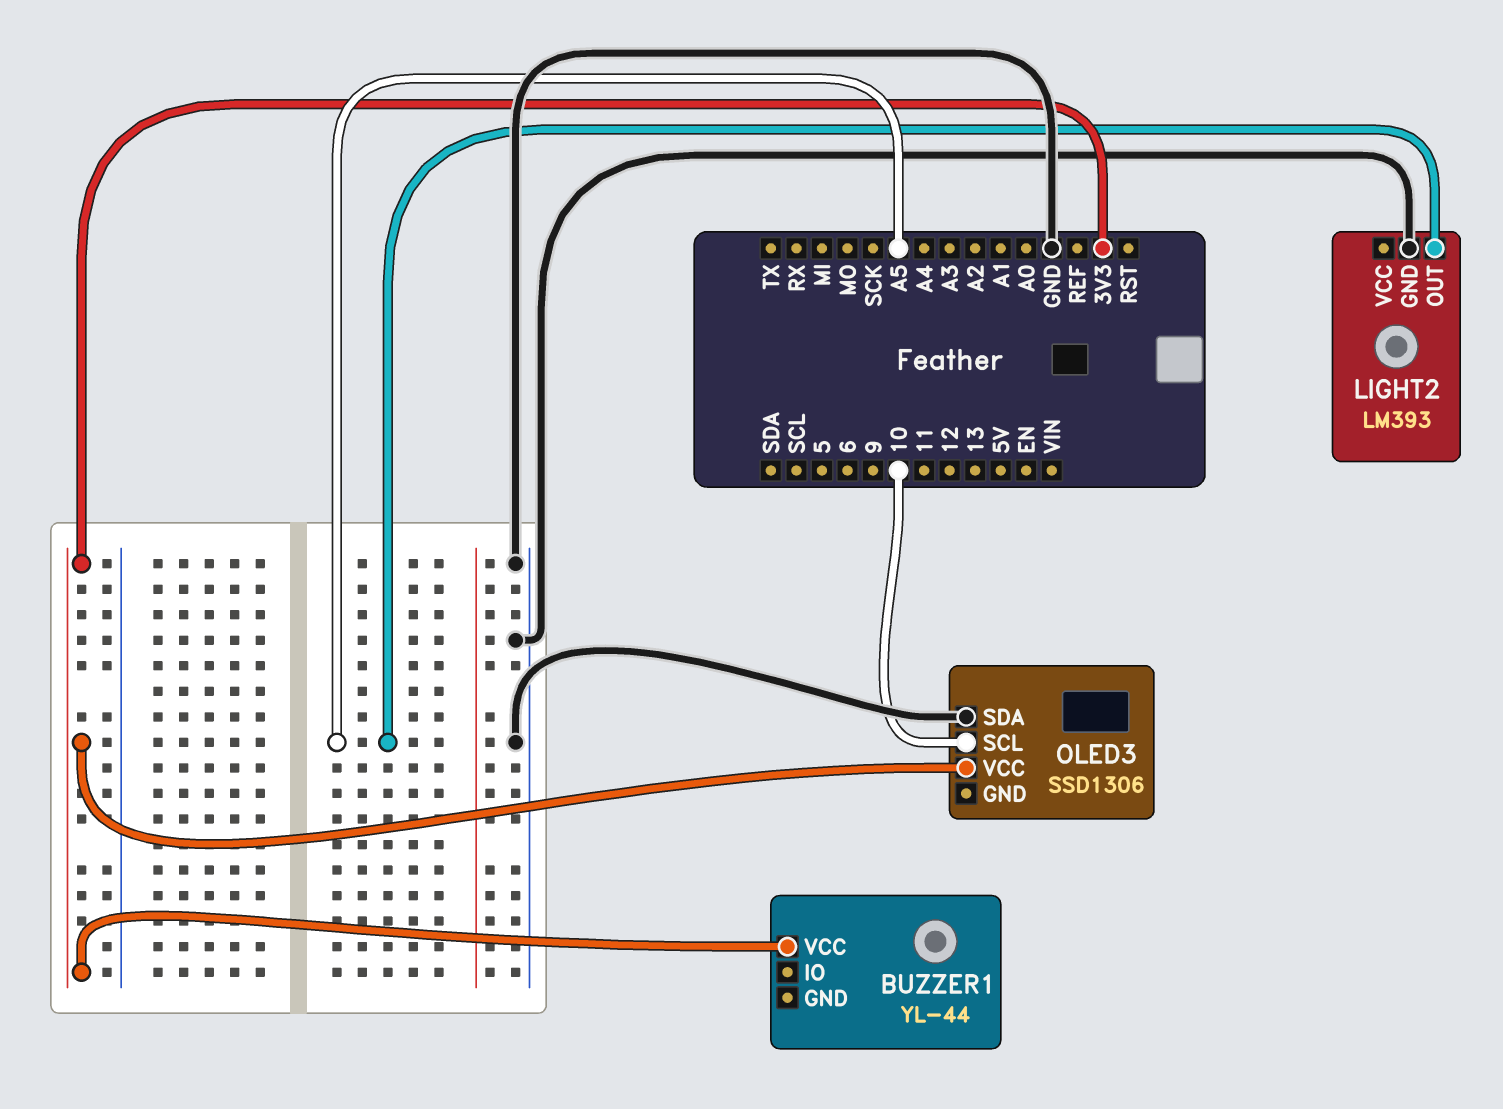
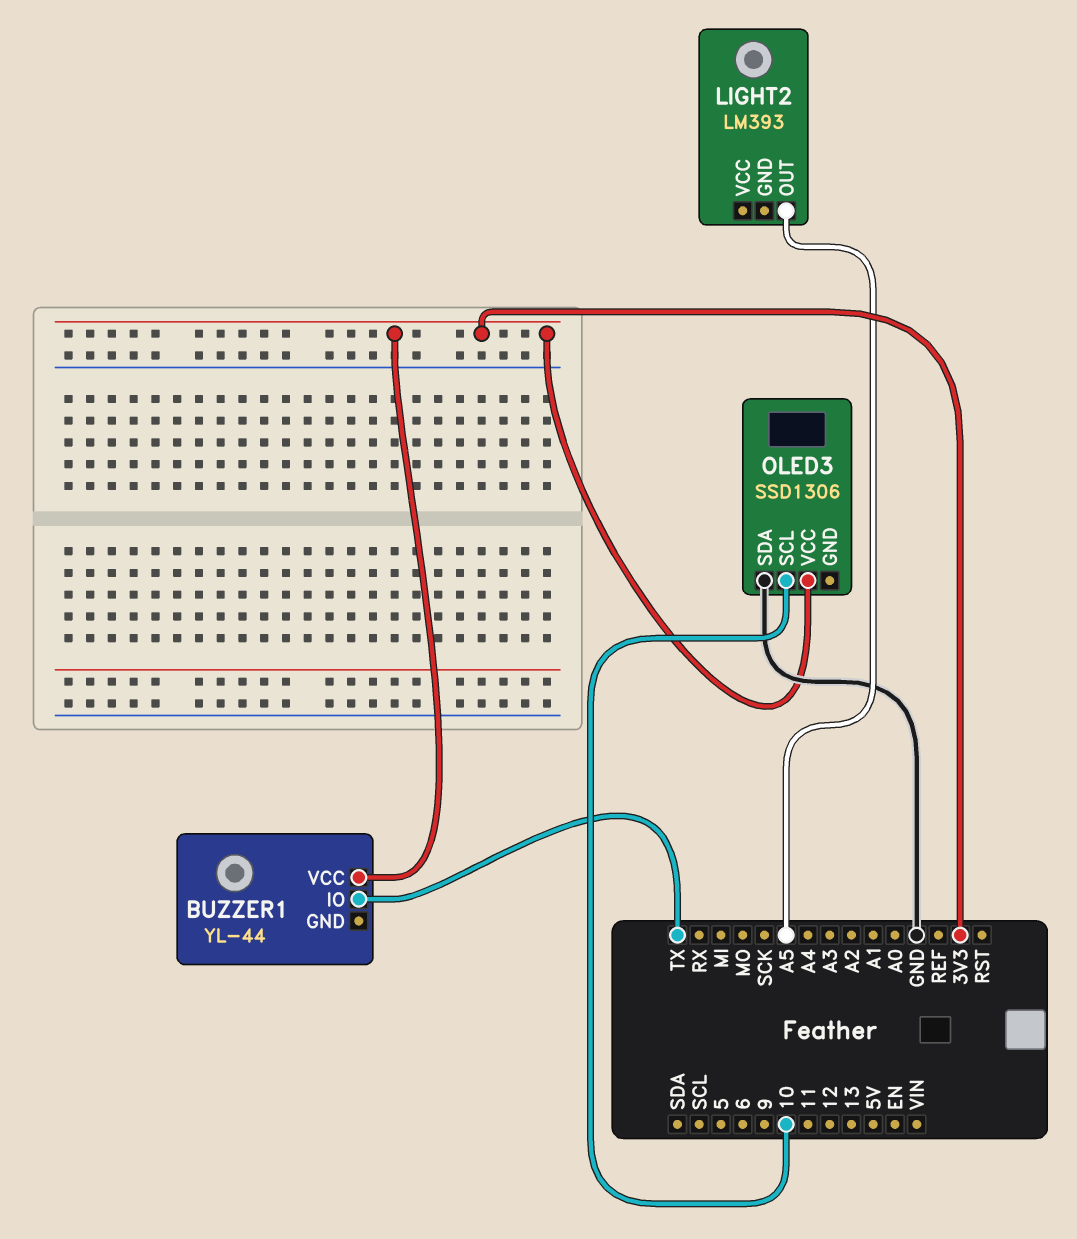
BUZZER1 pin IO: none -> TX
LIGHT2 pin GND: GND -> none

